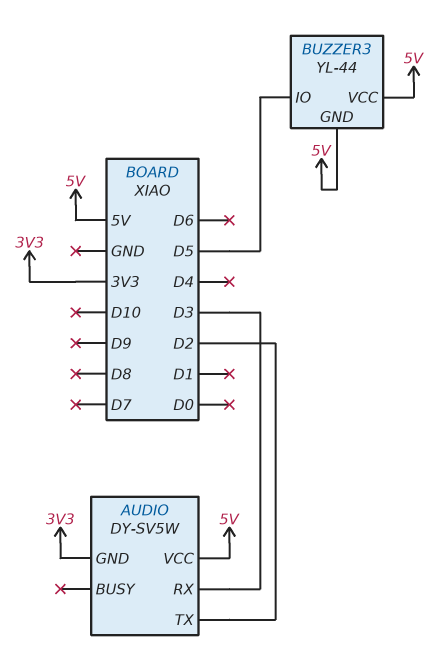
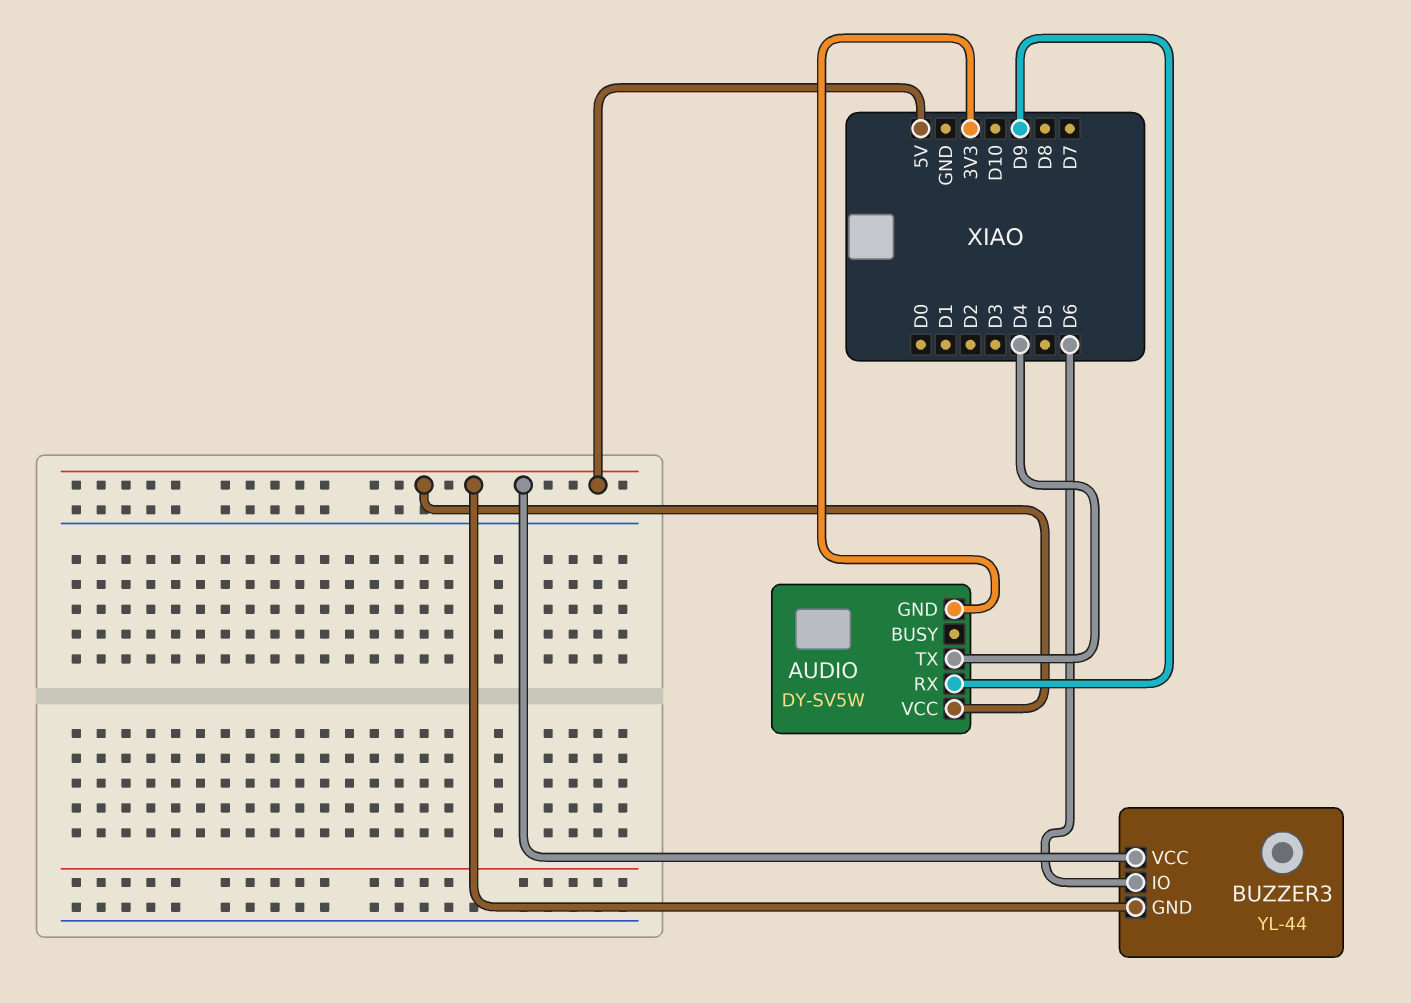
AUDIO pin RX: D3 -> D9
AUDIO pin TX: D2 -> D4
BUZZER3 pin IO: D5 -> D6

